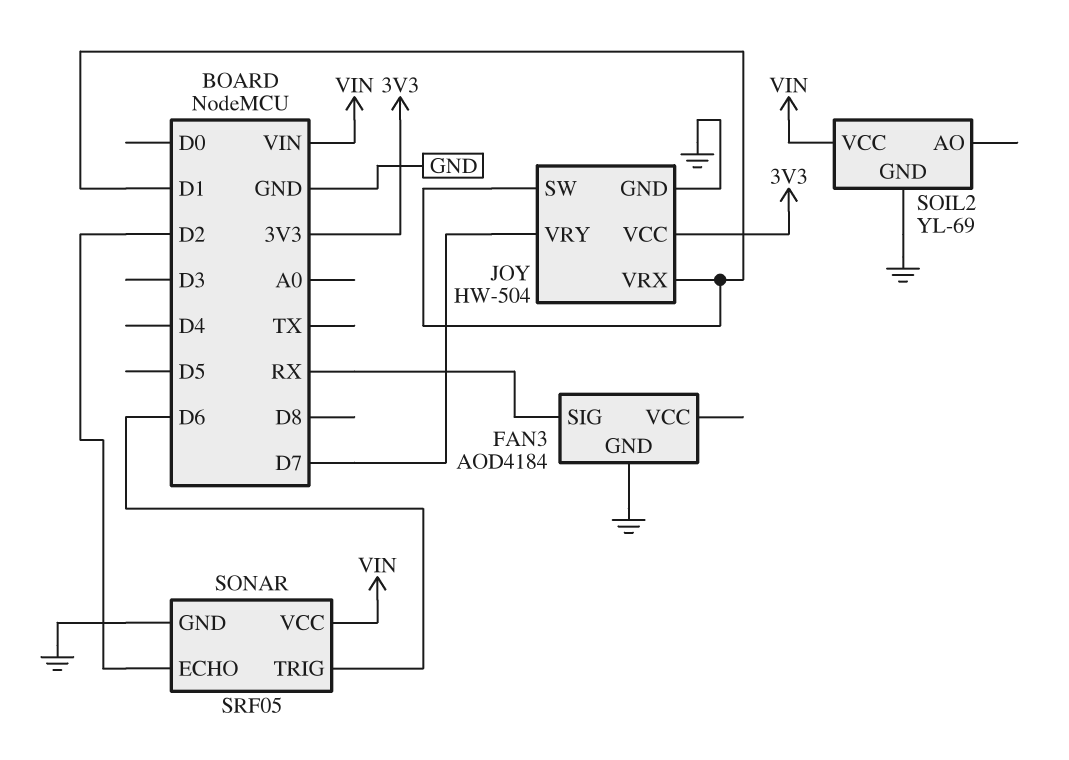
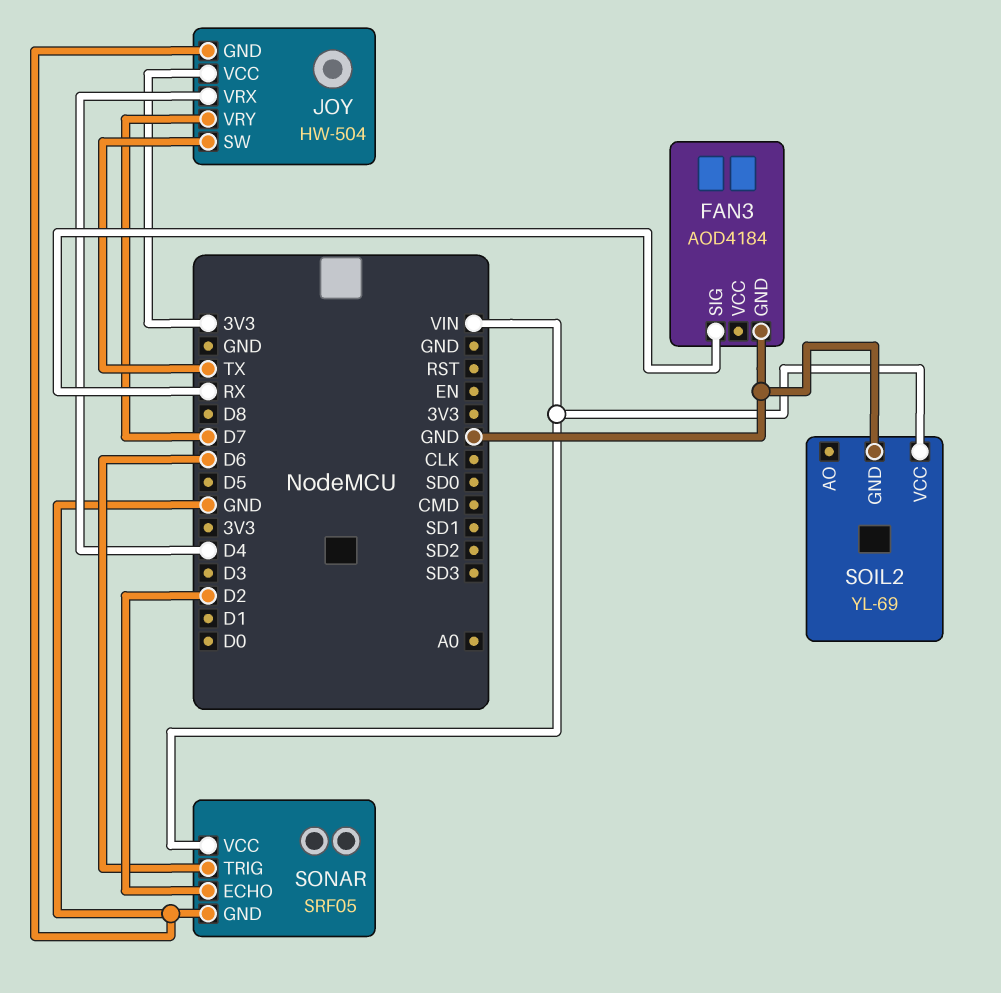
JOY pin SW: D1 -> TX
JOY pin VRX: D1 -> D4

